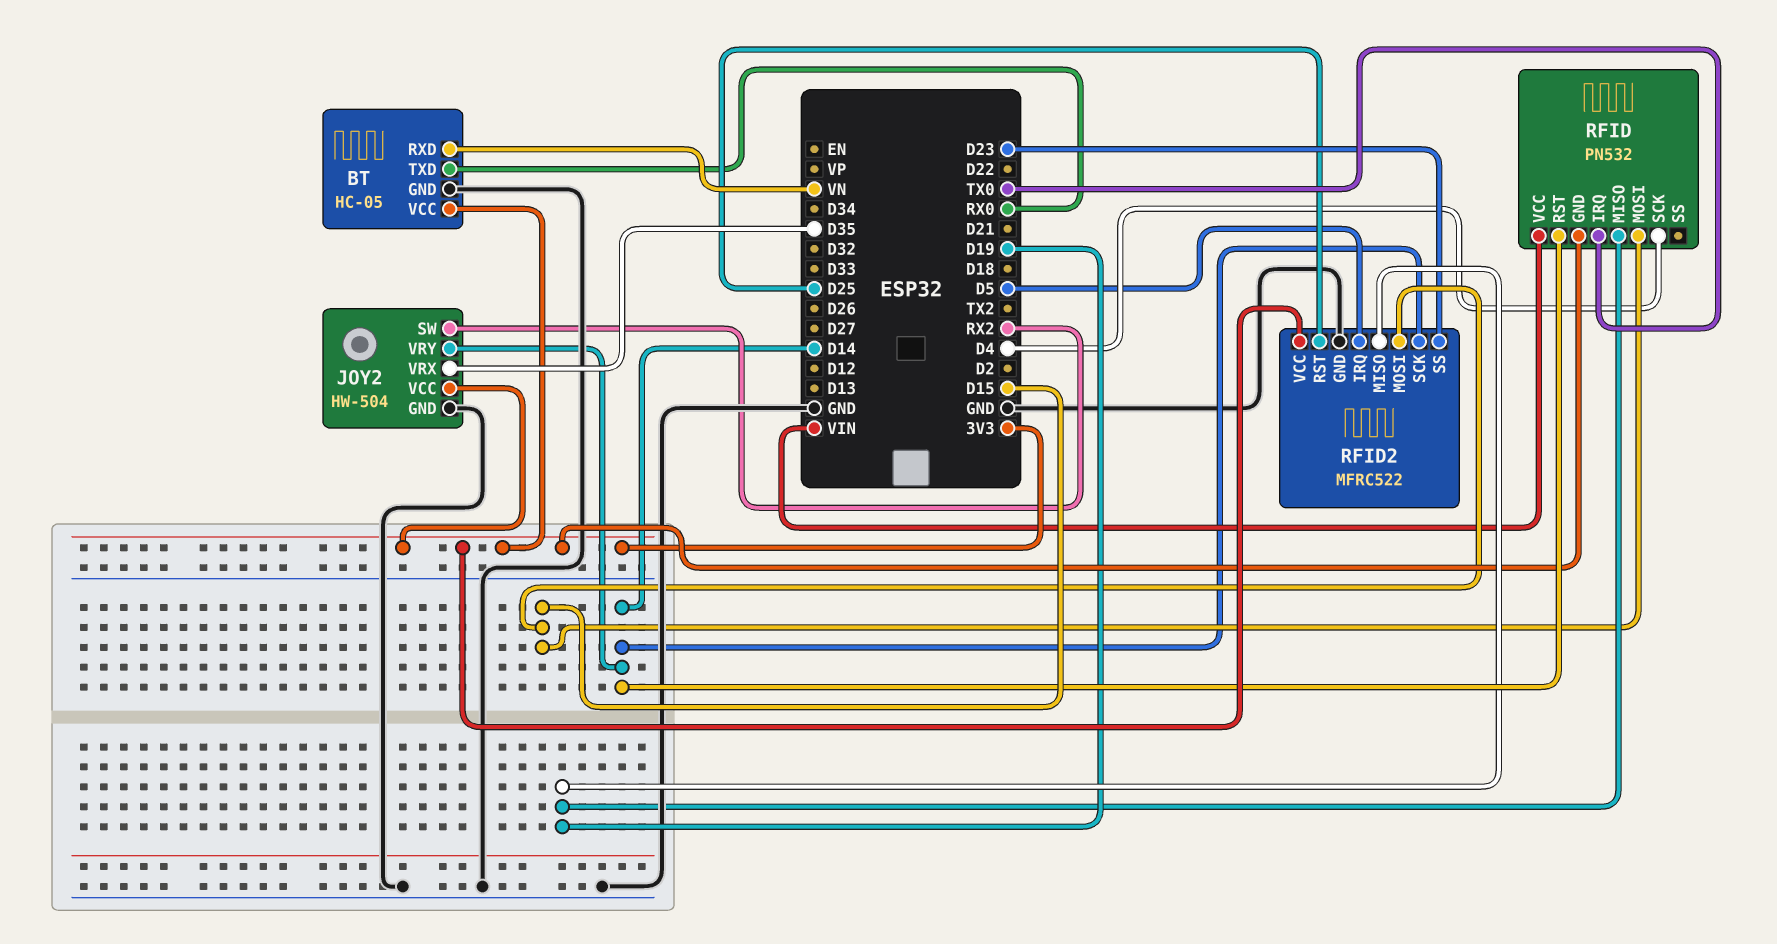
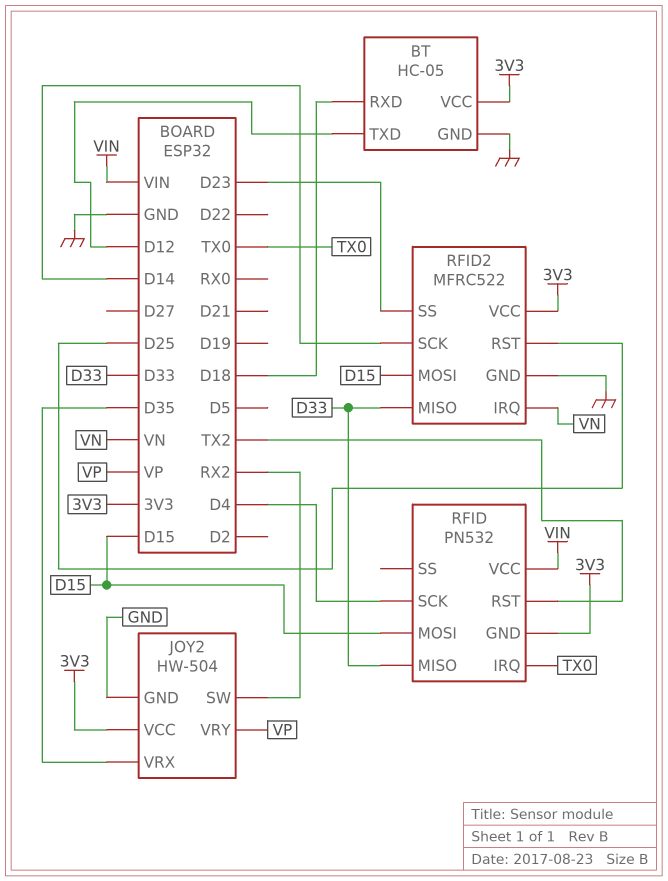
BT pin RXD: VN -> D18
BT pin TXD: RX0 -> D12
JOY2 pin VRY: D14 -> VP
RFID pin MISO: D19 -> D33
RFID pin RST: D14 -> TX2
RFID2 pin IRQ: D5 -> VN
RFID2 pin MISO: D19 -> D33

